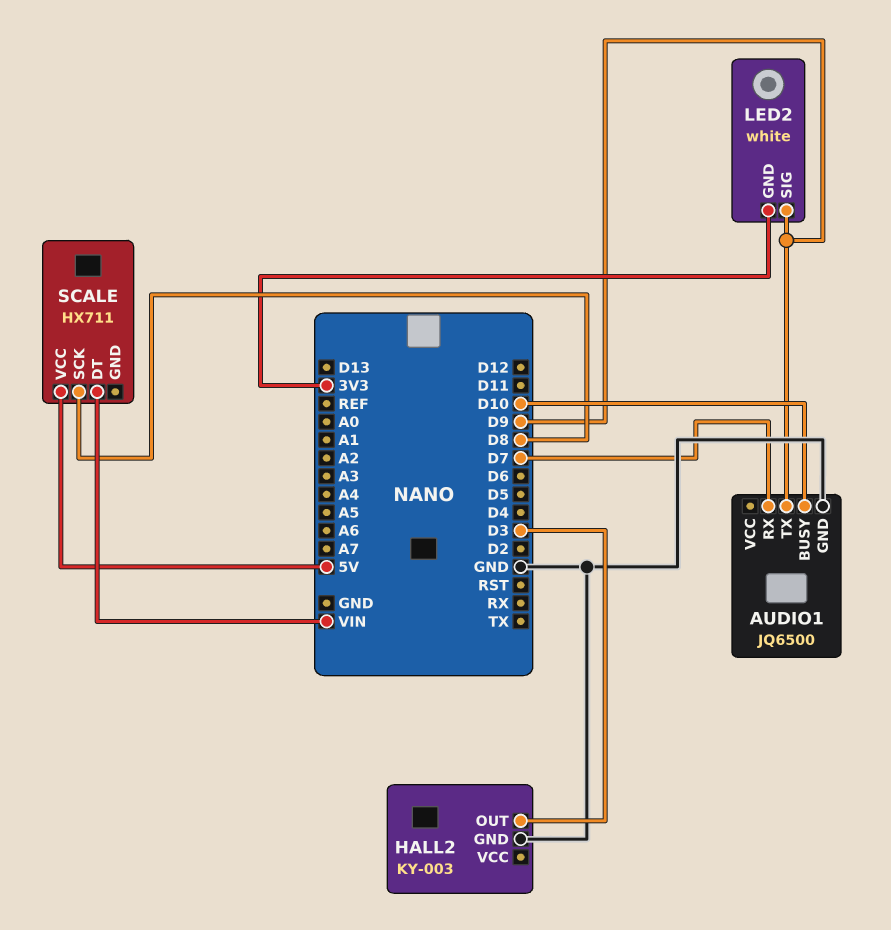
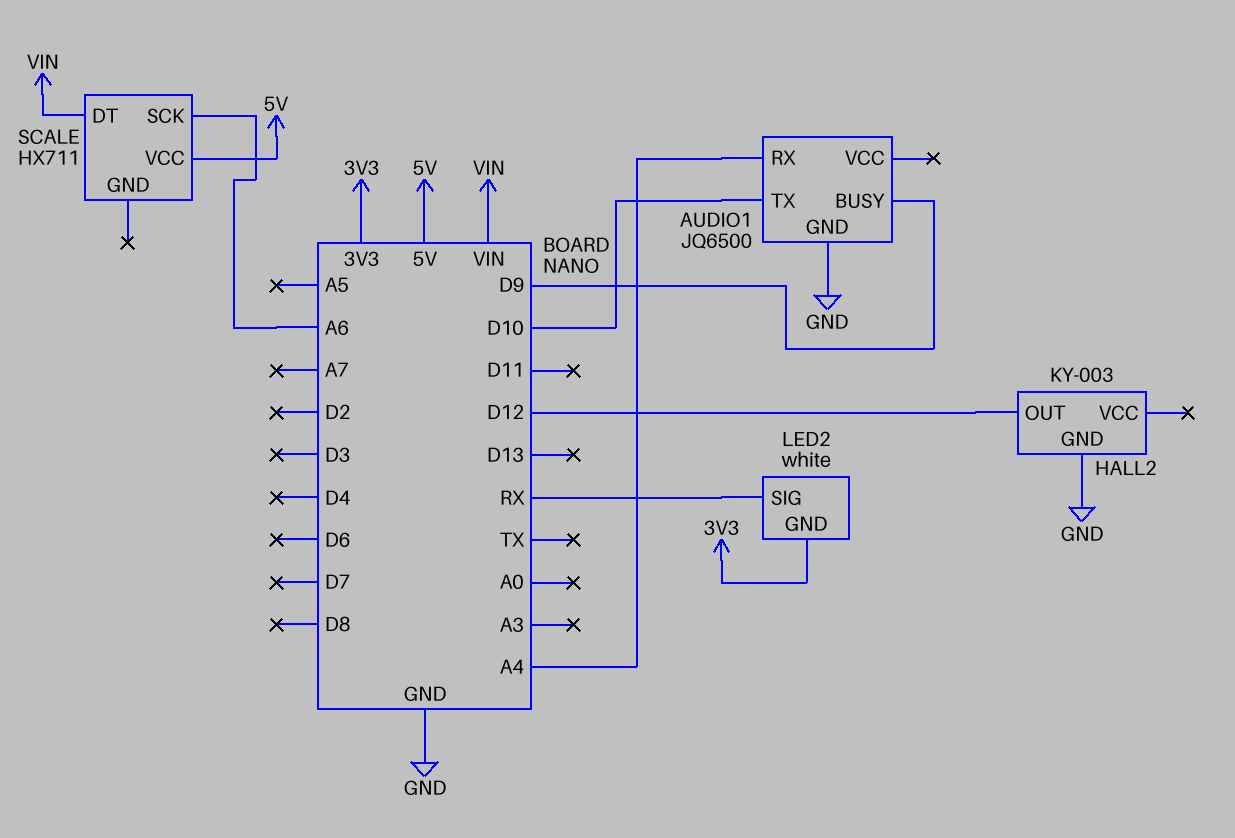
AUDIO1 pin BUSY: D10 -> D9
AUDIO1 pin RX: D7 -> A4
AUDIO1 pin TX: D9 -> D10
HALL2 pin OUT: D3 -> D12
LED2 pin SIG: D9 -> RX
SCALE pin SCK: D8 -> A6

